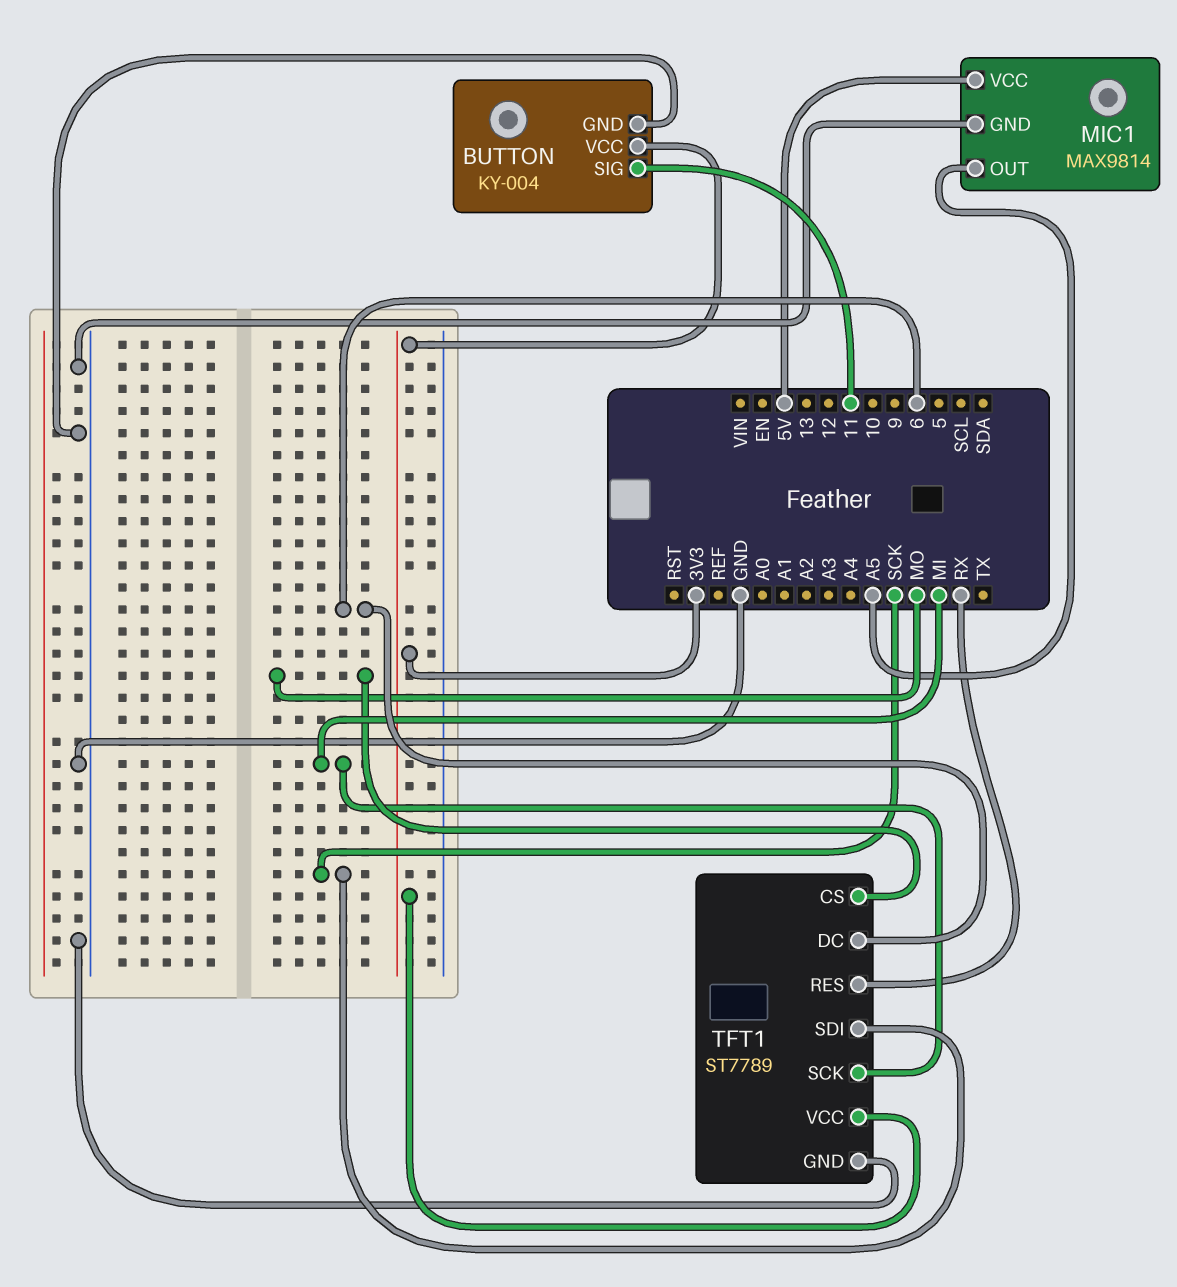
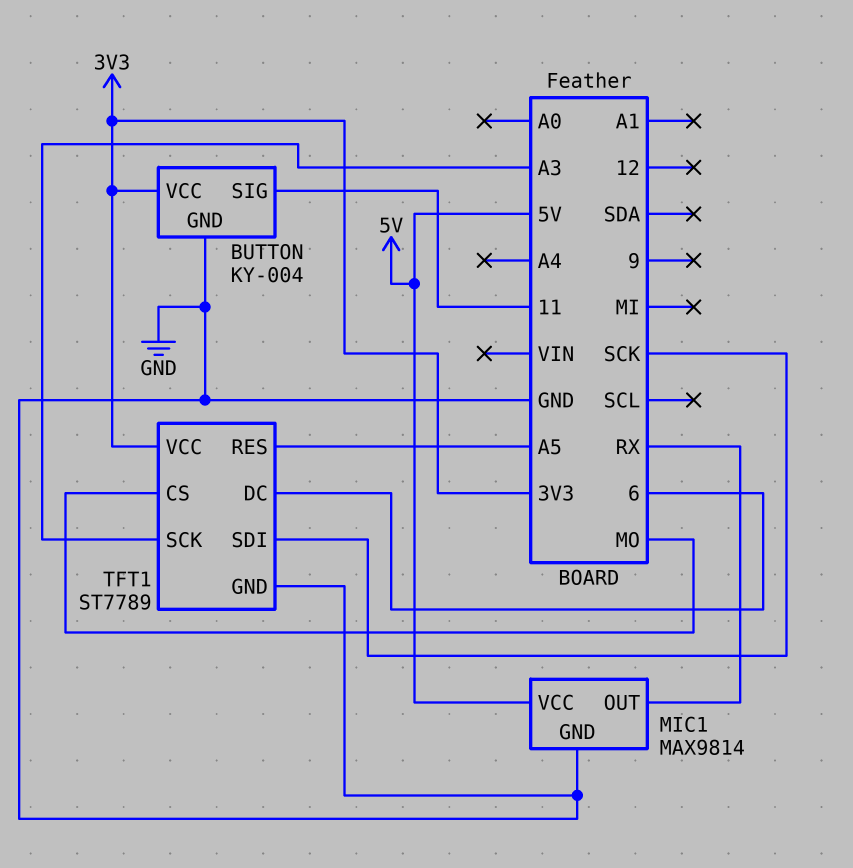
MIC1 pin OUT: A5 -> RX
TFT1 pin RES: RX -> A5
TFT1 pin SCK: MI -> A3

